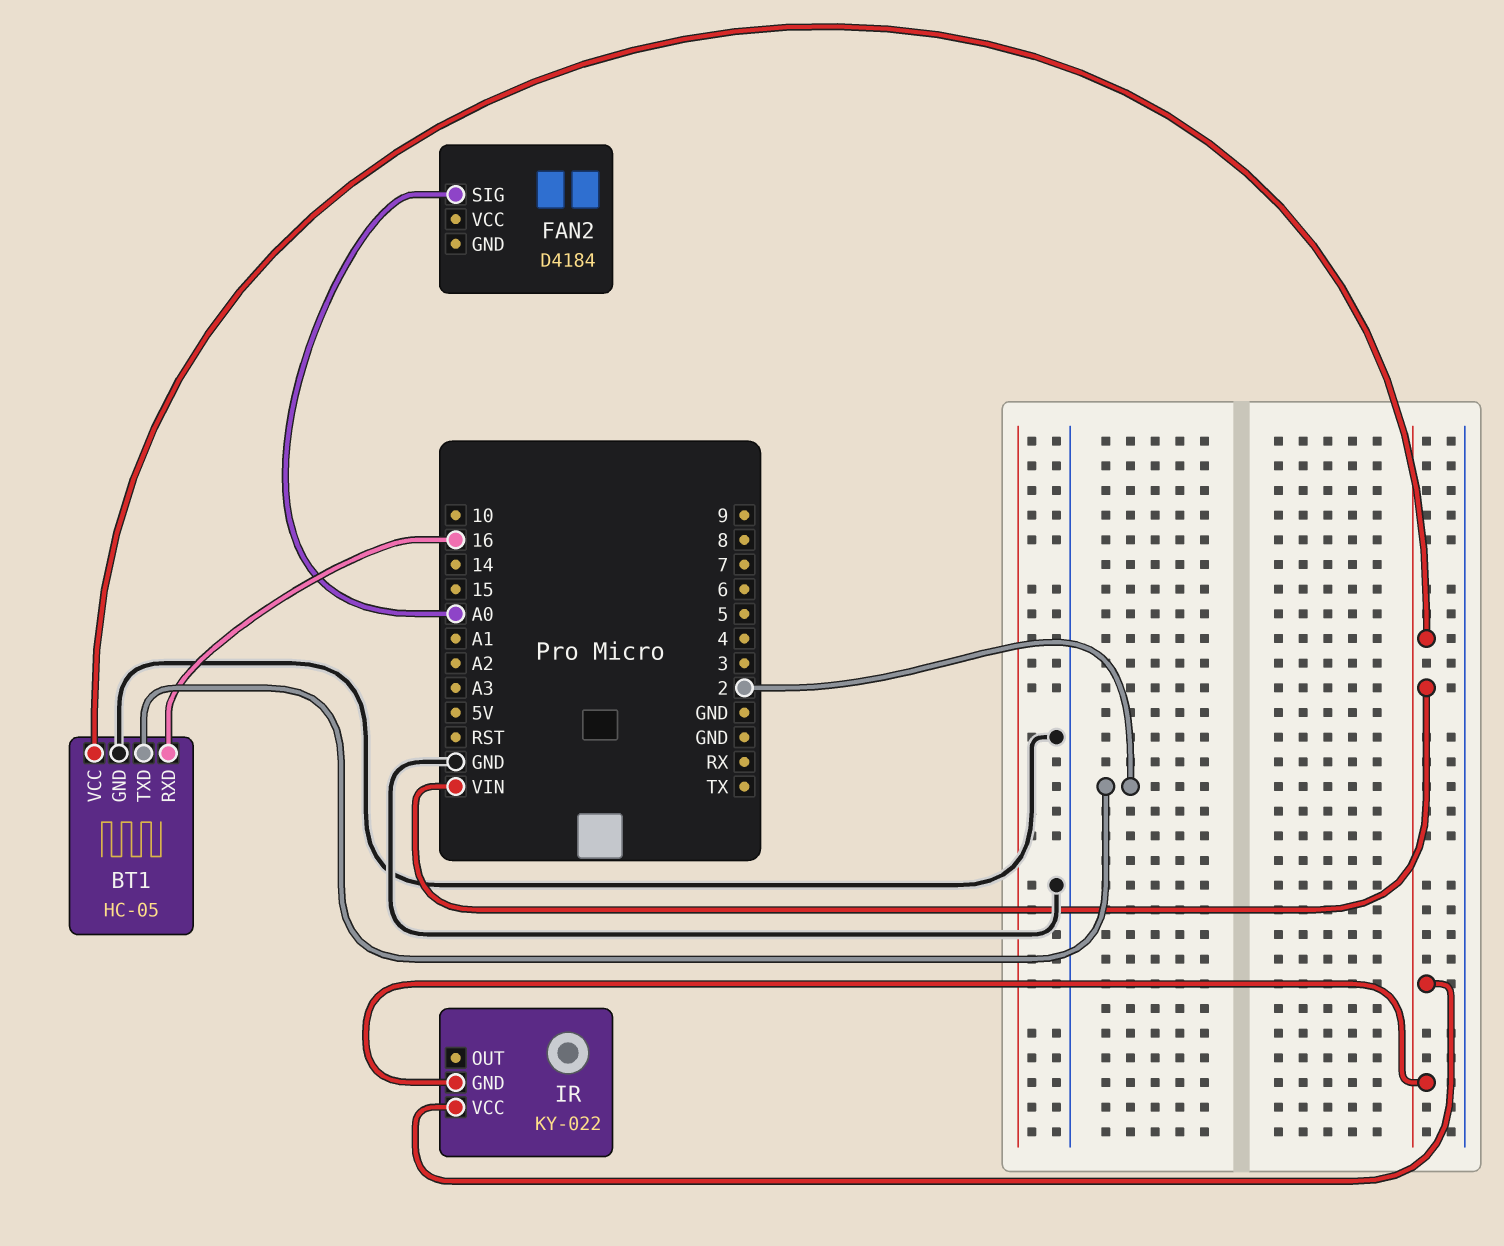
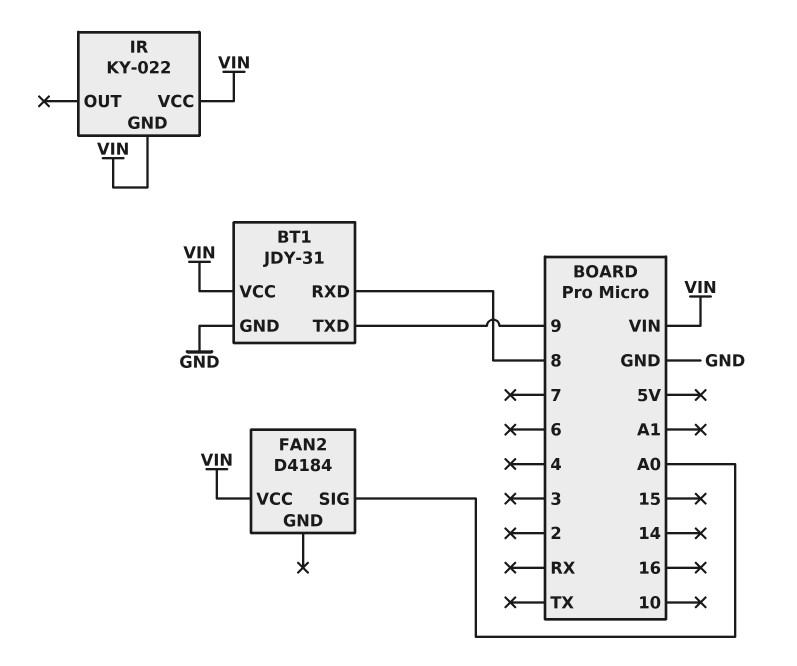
BT1: HC-05 -> JDY-31
BT1 pin RXD: 16 -> 8
BT1 pin TXD: 2 -> 9
FAN2 pin VCC: none -> VIN

